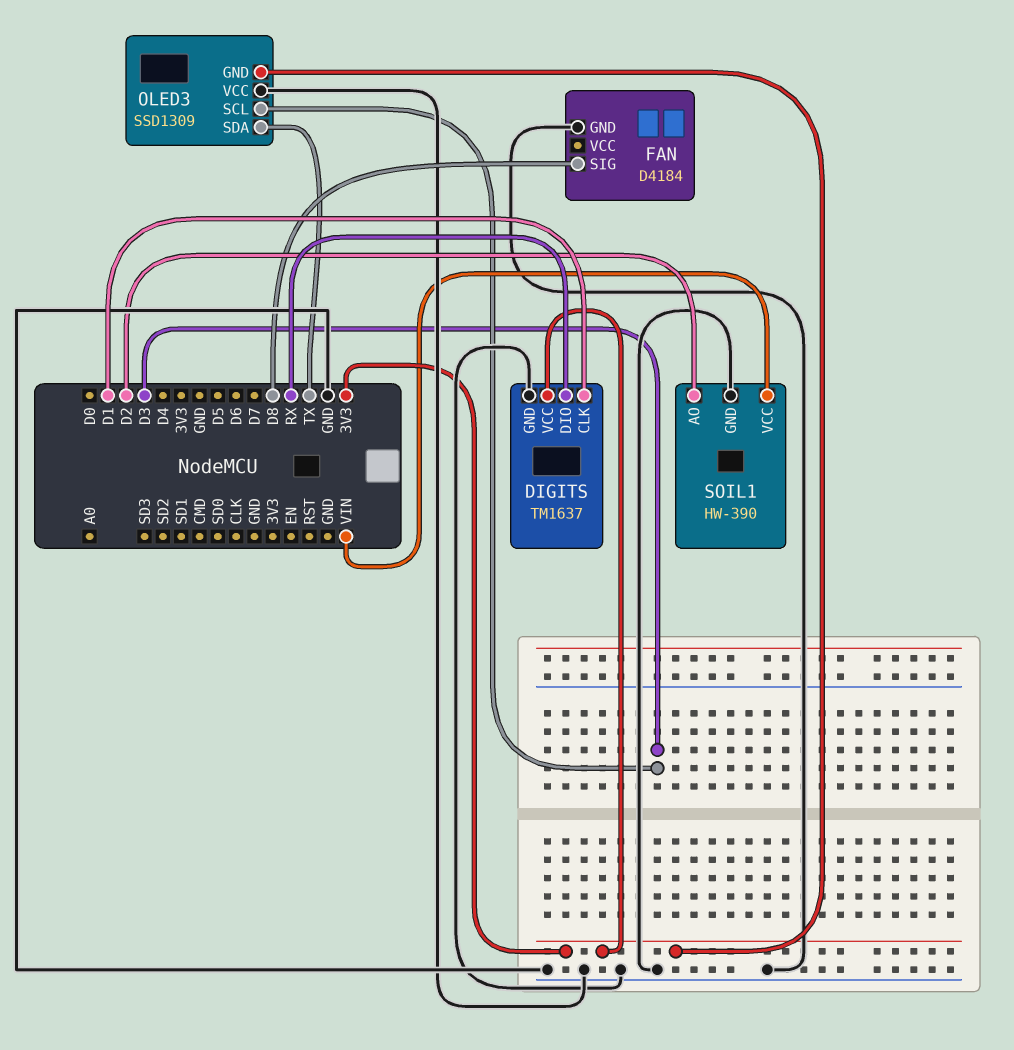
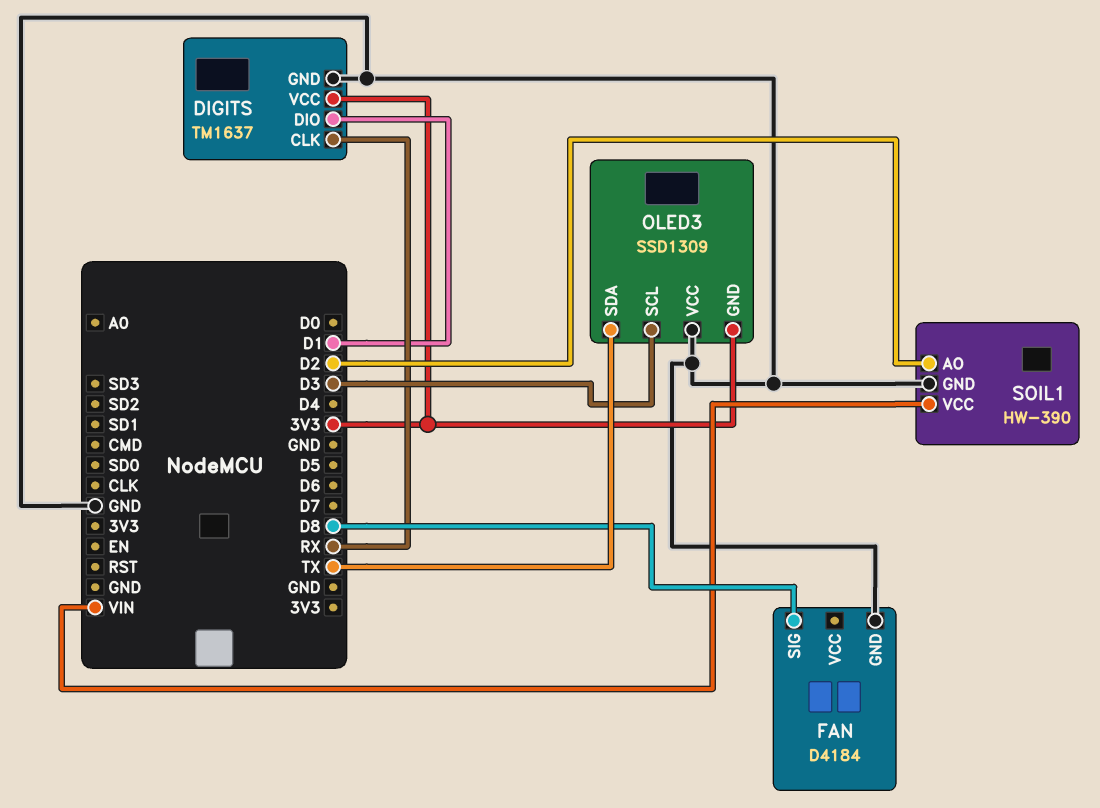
DIGITS pin CLK: D1 -> RX
DIGITS pin DIO: RX -> D1

